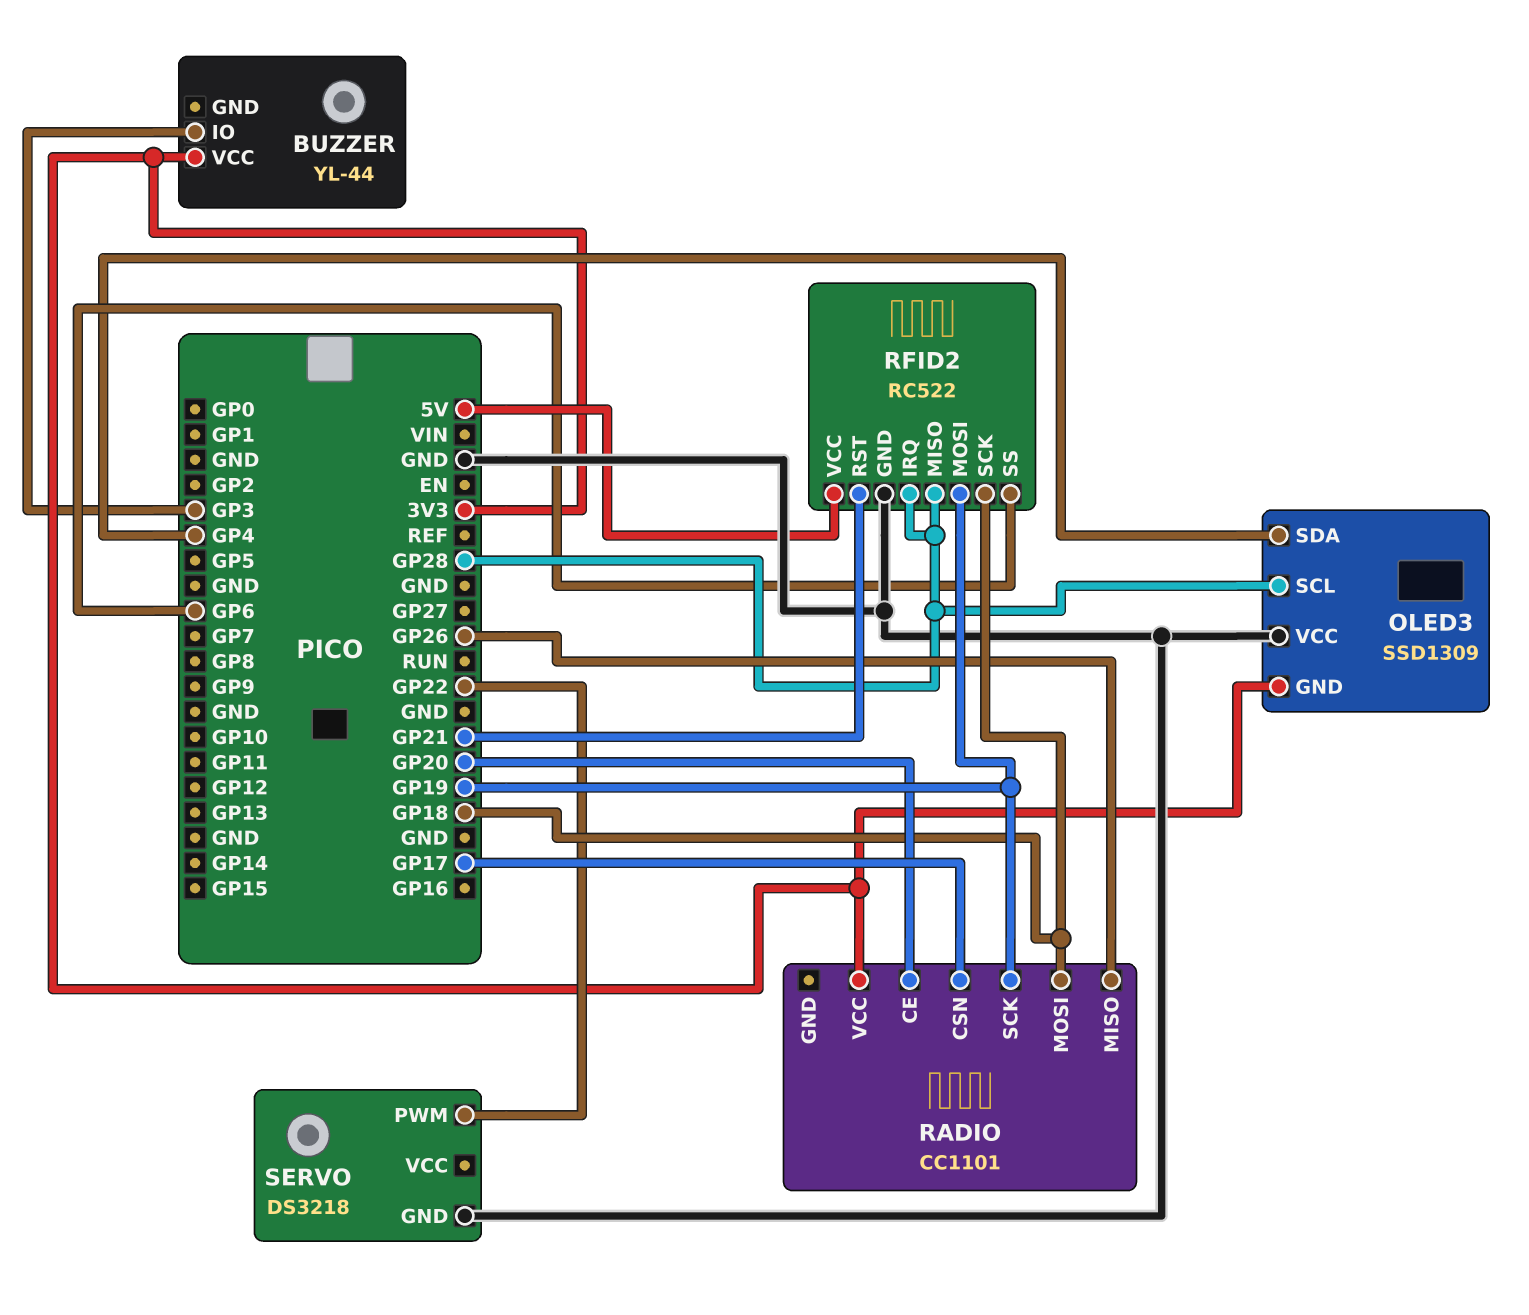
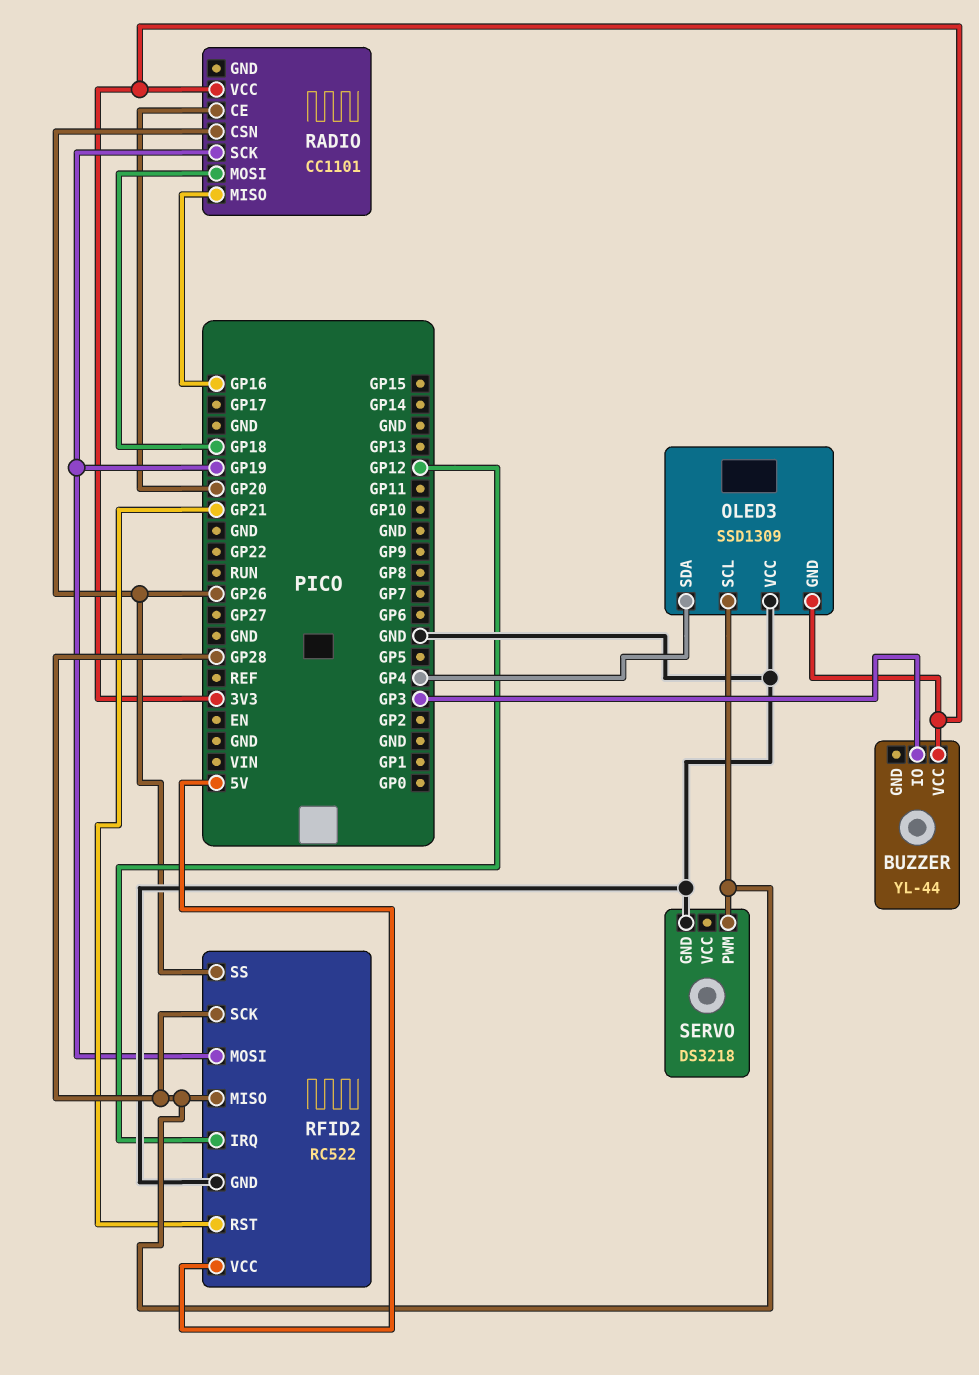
RADIO pin CSN: GP17 -> GP26
RADIO pin MISO: GP26 -> GP16
RFID2 pin IRQ: GP28 -> GP12
RFID2 pin SCK: GP18 -> GP28
RFID2 pin SS: GP6 -> GP26
SERVO pin PWM: GP22 -> GP28

